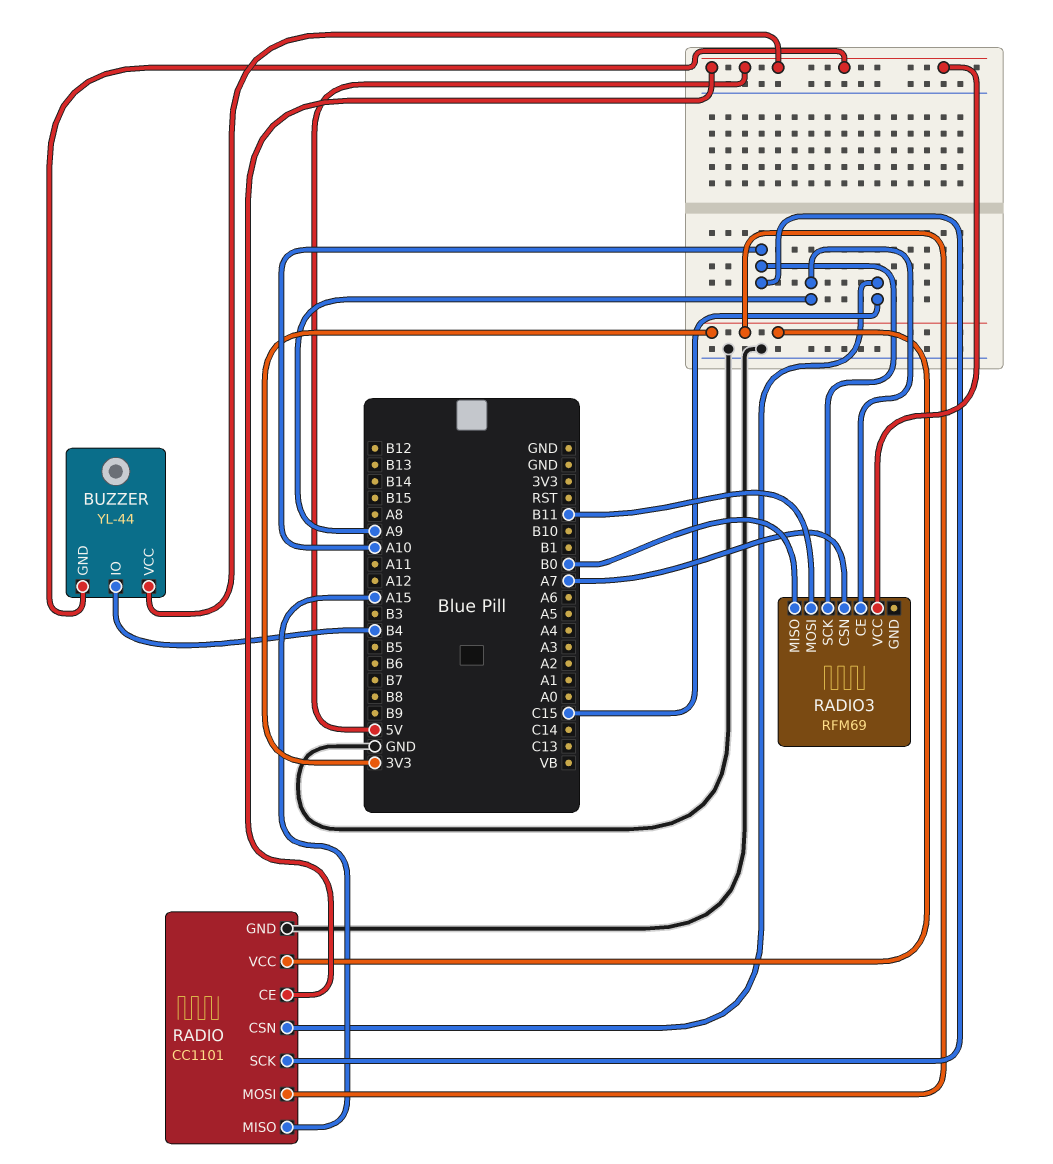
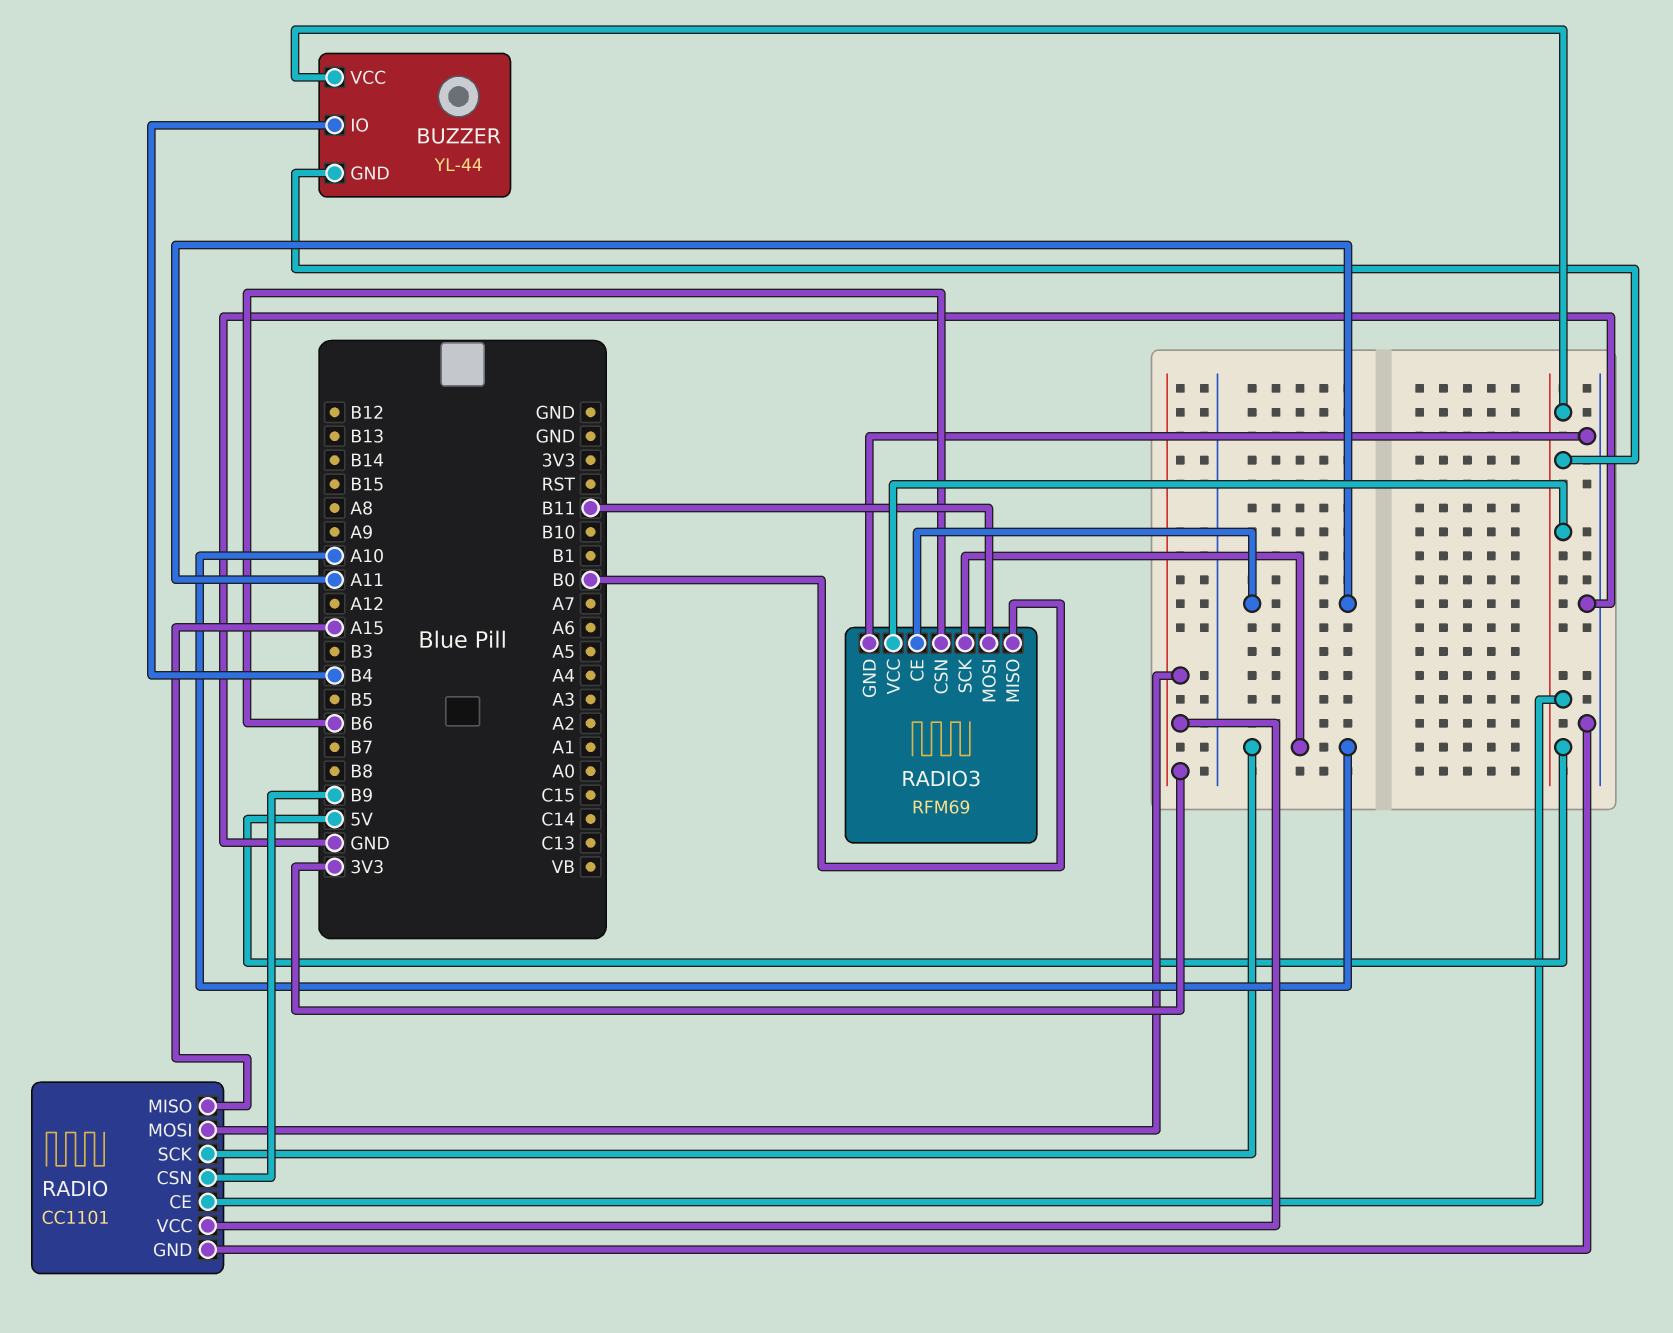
RADIO pin CSN: C15 -> B9
RADIO3 pin CE: A9 -> A11
RADIO3 pin CSN: A7 -> B6
RADIO3 pin GND: none -> GND

